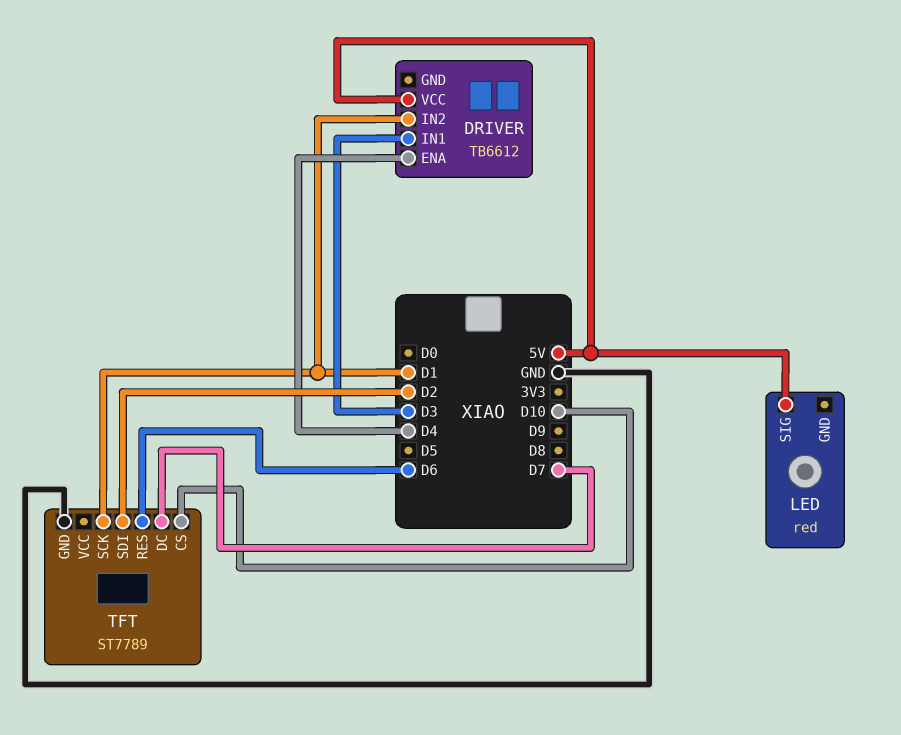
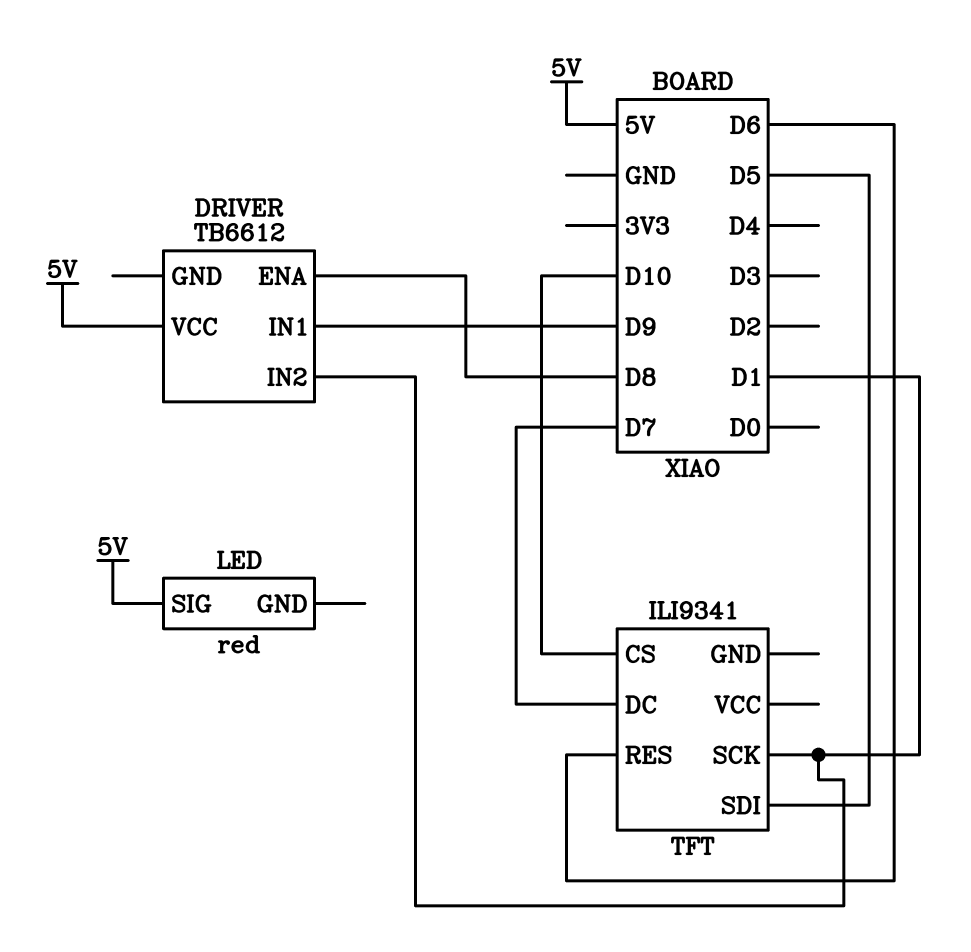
DRIVER pin ENA: D4 -> D8
DRIVER pin IN1: D3 -> D9
TFT: ST7789 -> ILI9341
TFT pin GND: GND -> none
TFT pin SDI: D2 -> D5

